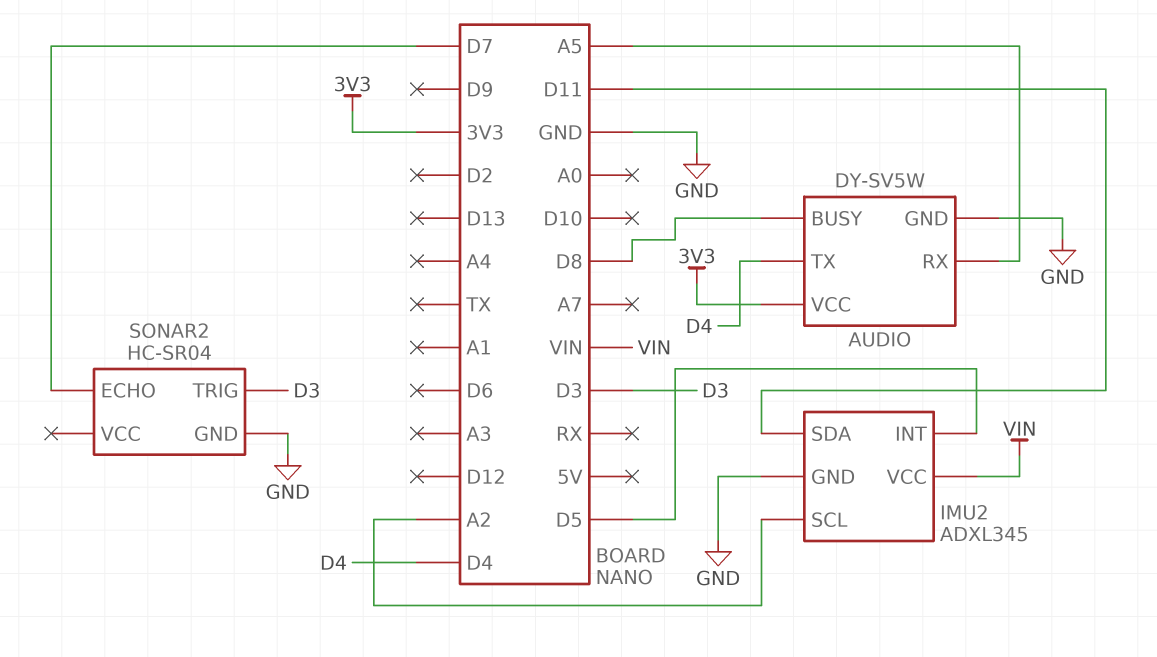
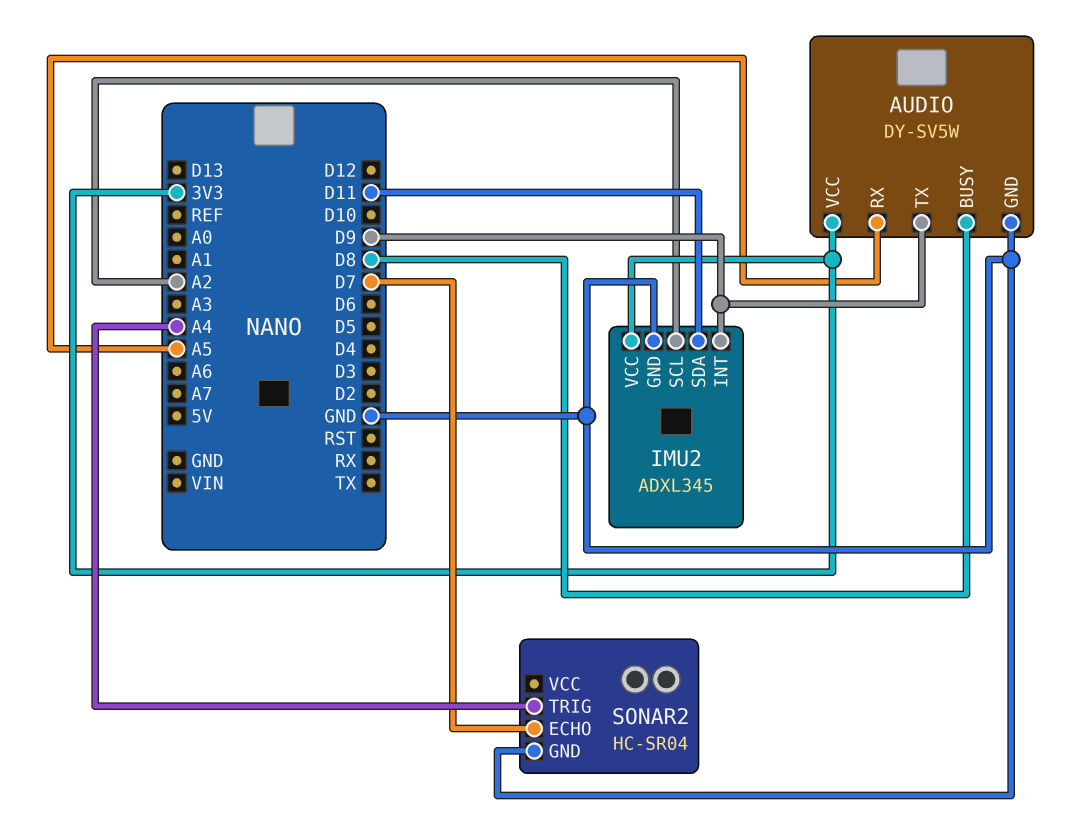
AUDIO pin TX: D4 -> D9
IMU2 pin INT: D5 -> D9
IMU2 pin VCC: VIN -> 3V3
SONAR2 pin TRIG: D3 -> A4

